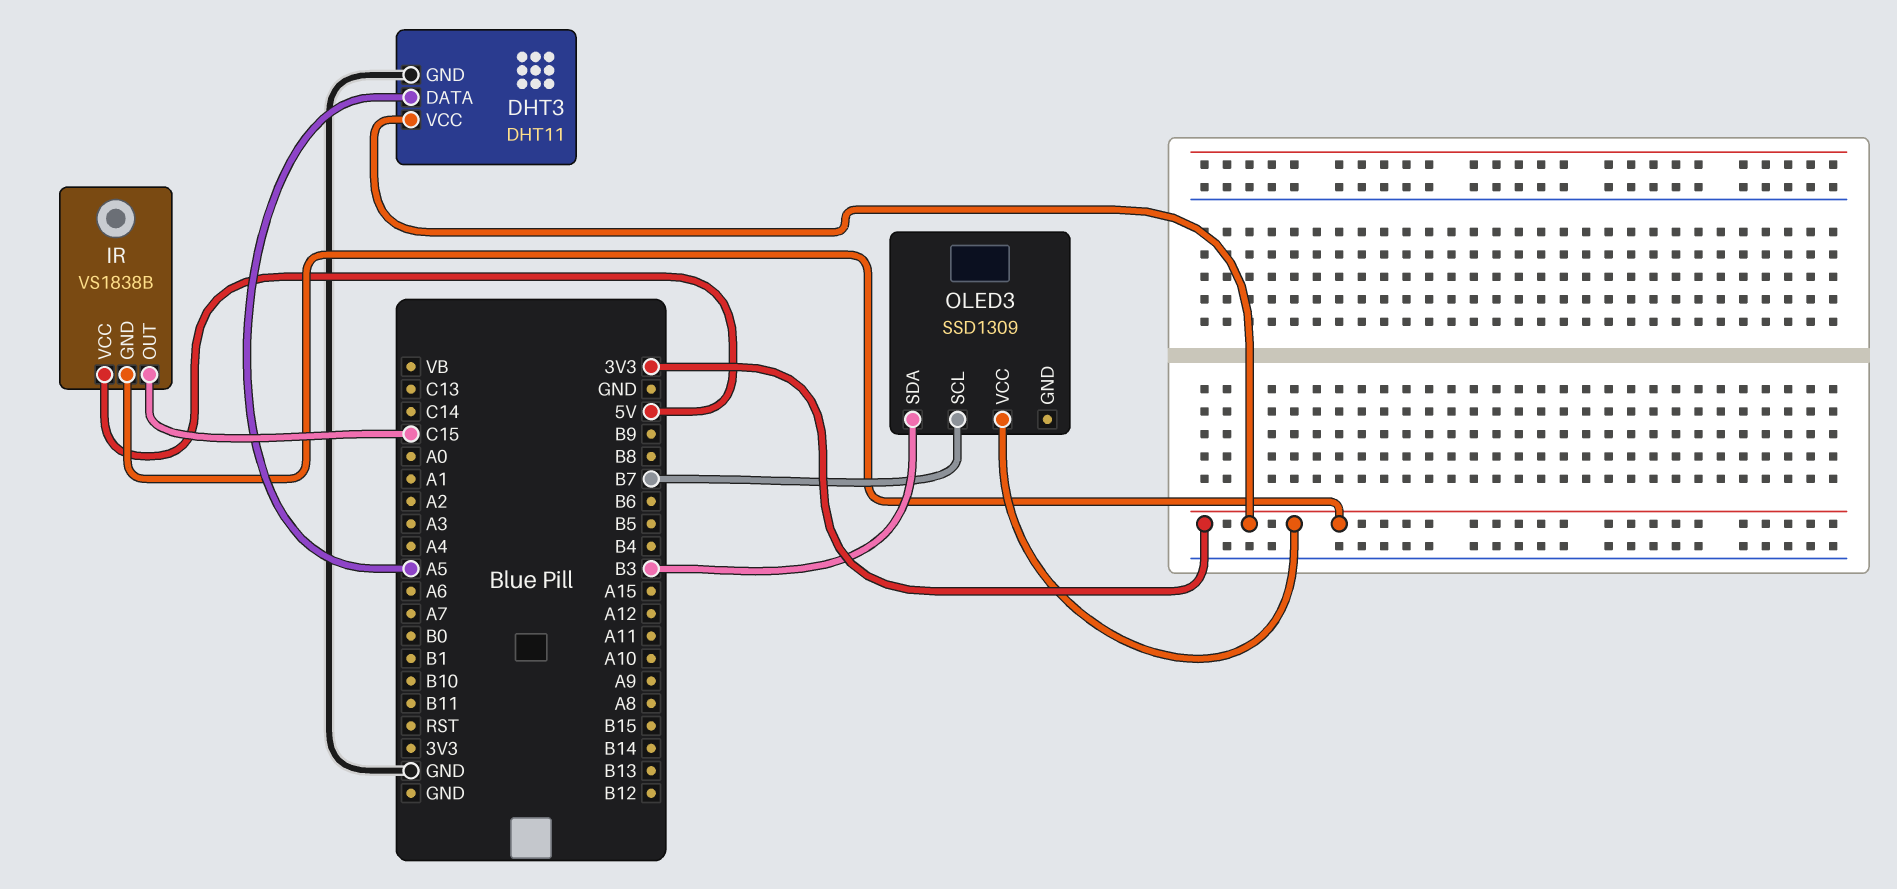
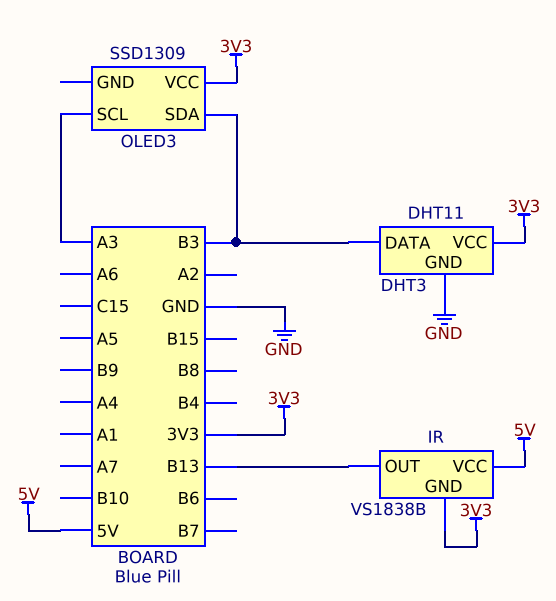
DHT3 pin DATA: A5 -> B3
IR pin OUT: C15 -> B13
OLED3 pin SCL: B7 -> A3

